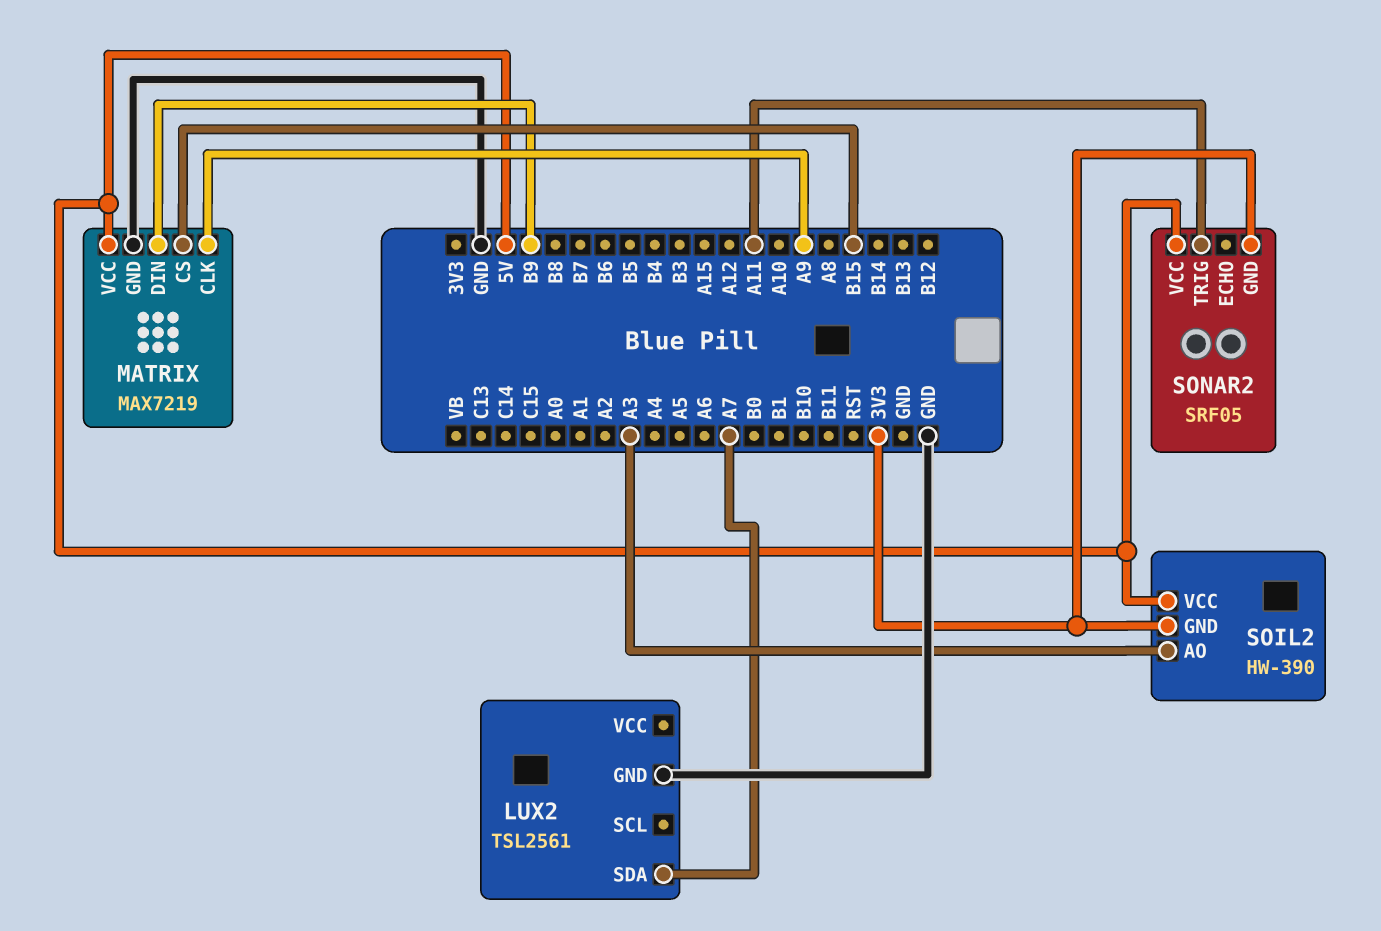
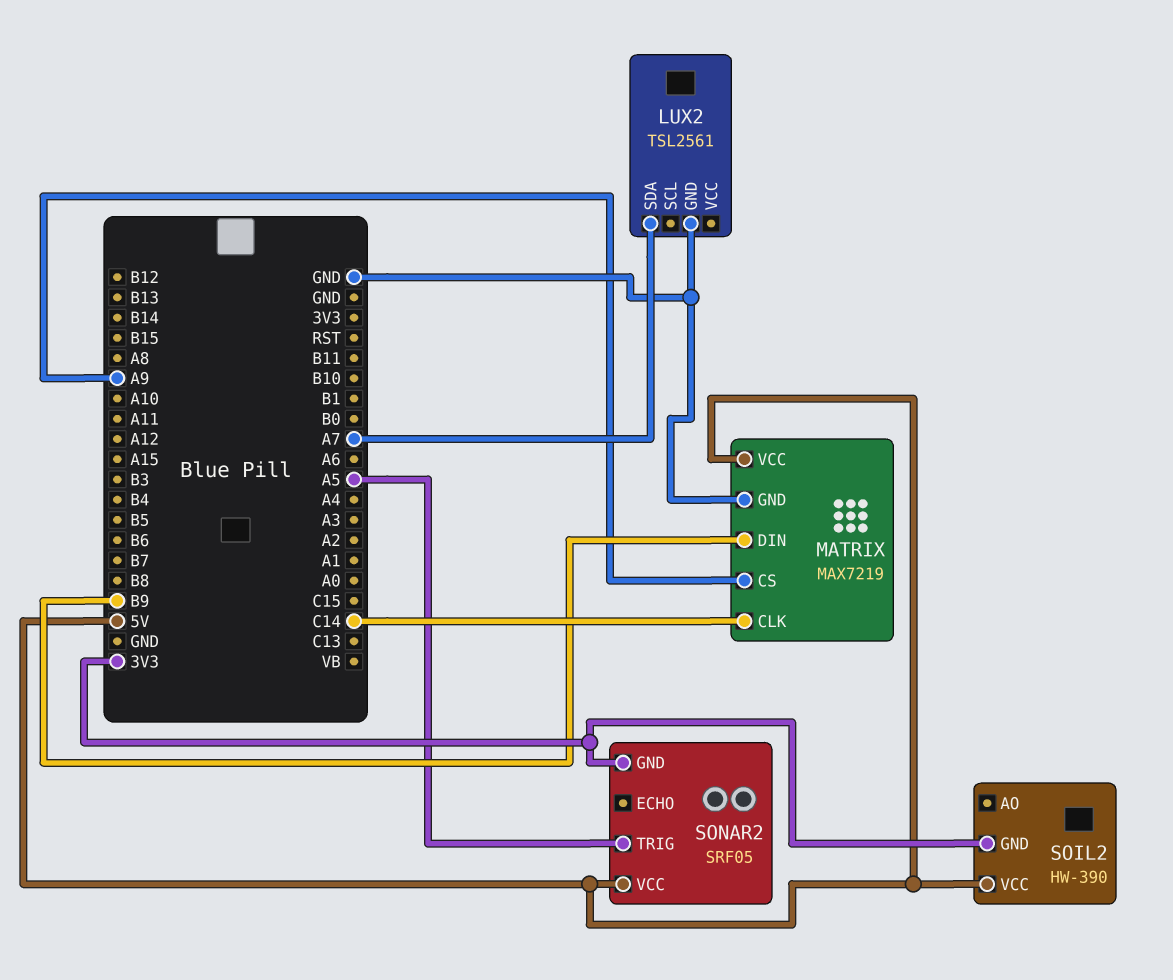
MATRIX pin CLK: A9 -> C14
MATRIX pin CS: B15 -> A9
SOIL2 pin AO: A3 -> none
SONAR2 pin TRIG: A11 -> A5

